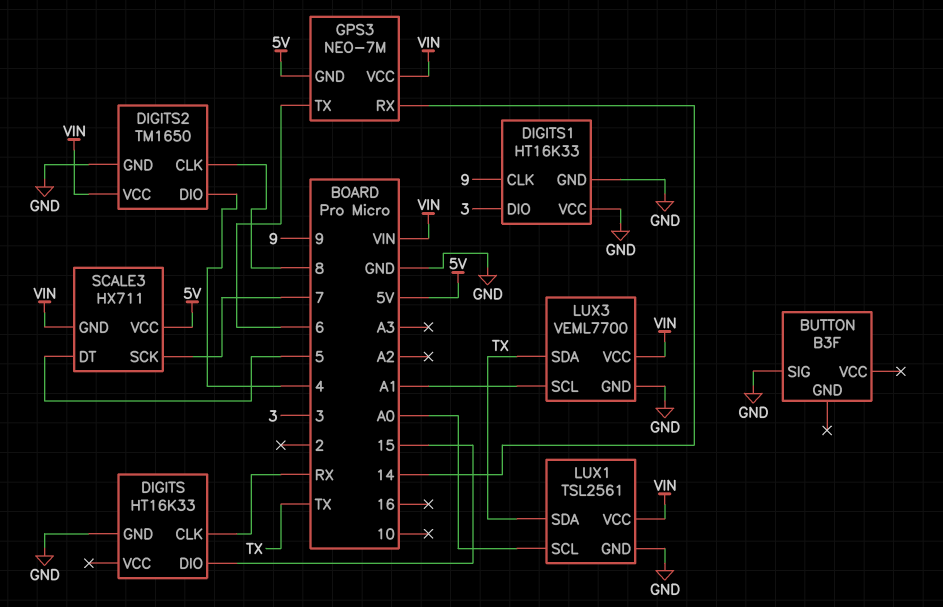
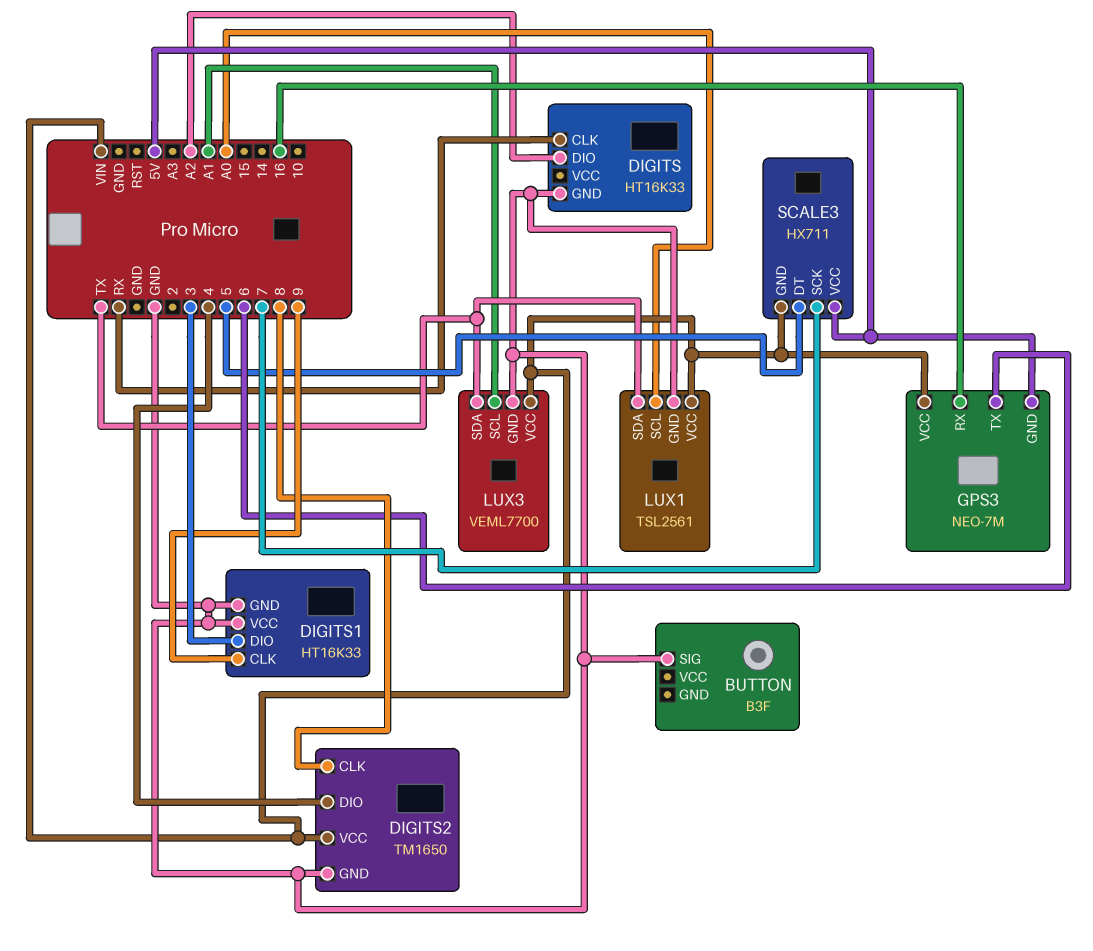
DIGITS pin DIO: 15 -> A2
GPS3 pin RX: 14 -> 16

